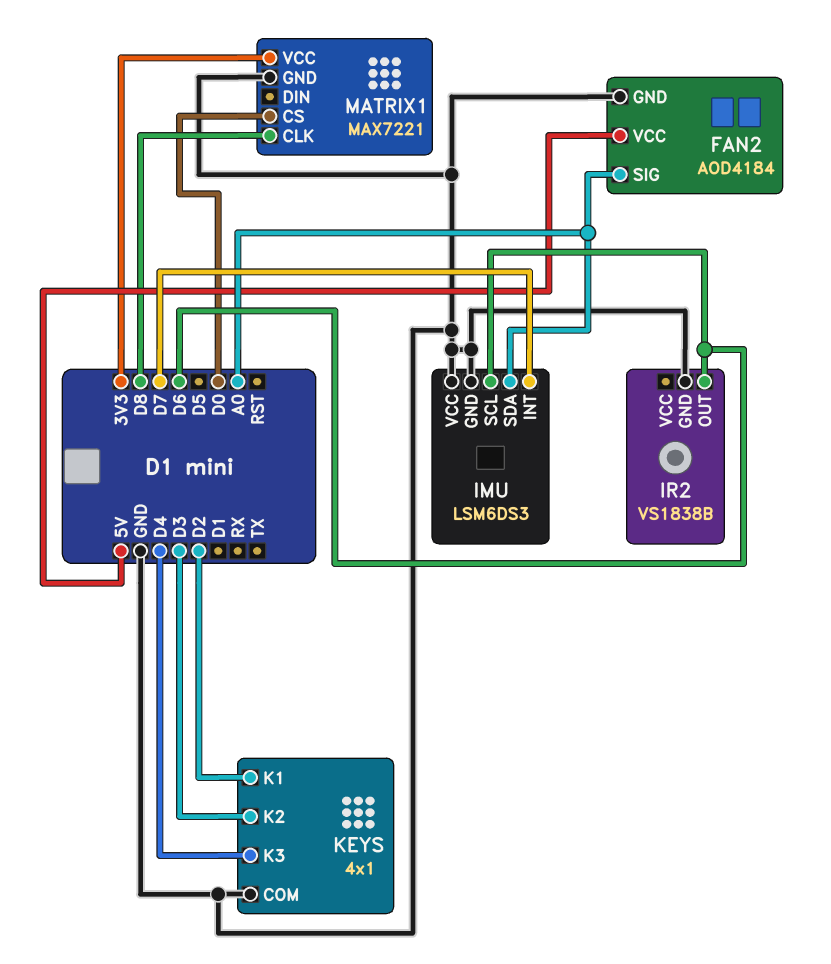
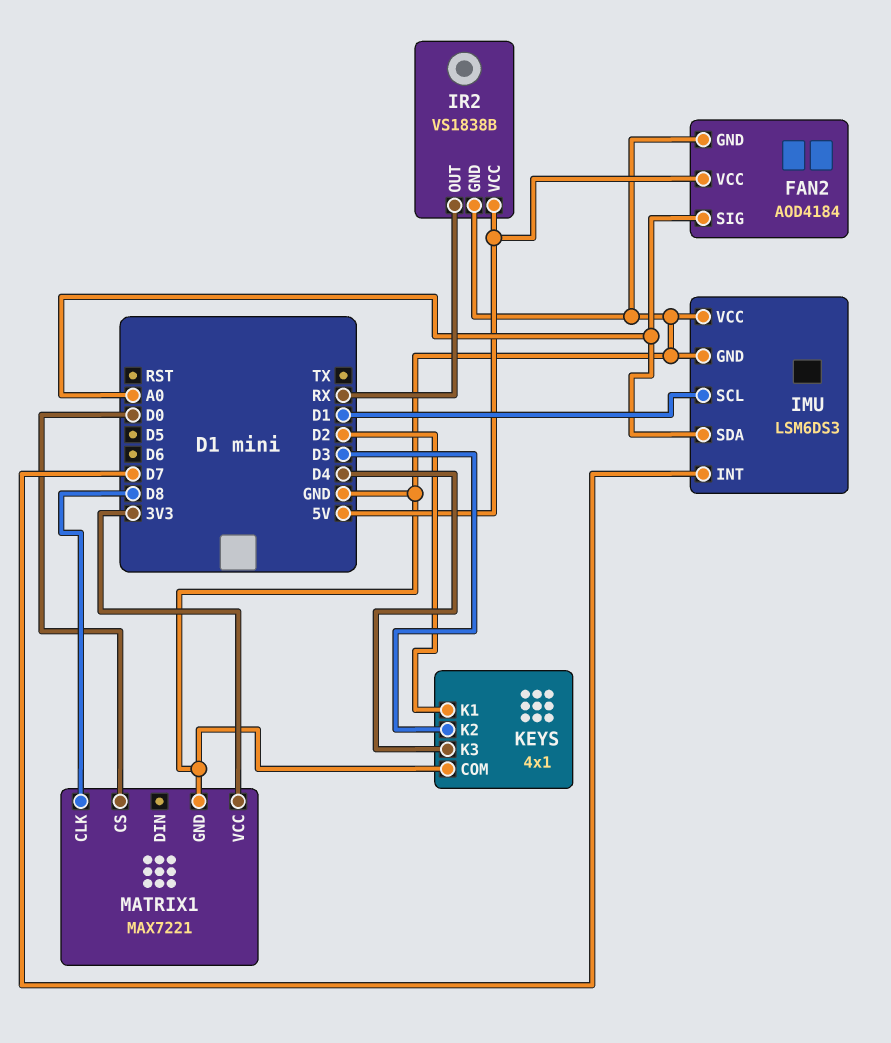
IMU pin SCL: D6 -> D1
IR2 pin OUT: D6 -> RX
IR2 pin VCC: none -> 5V

